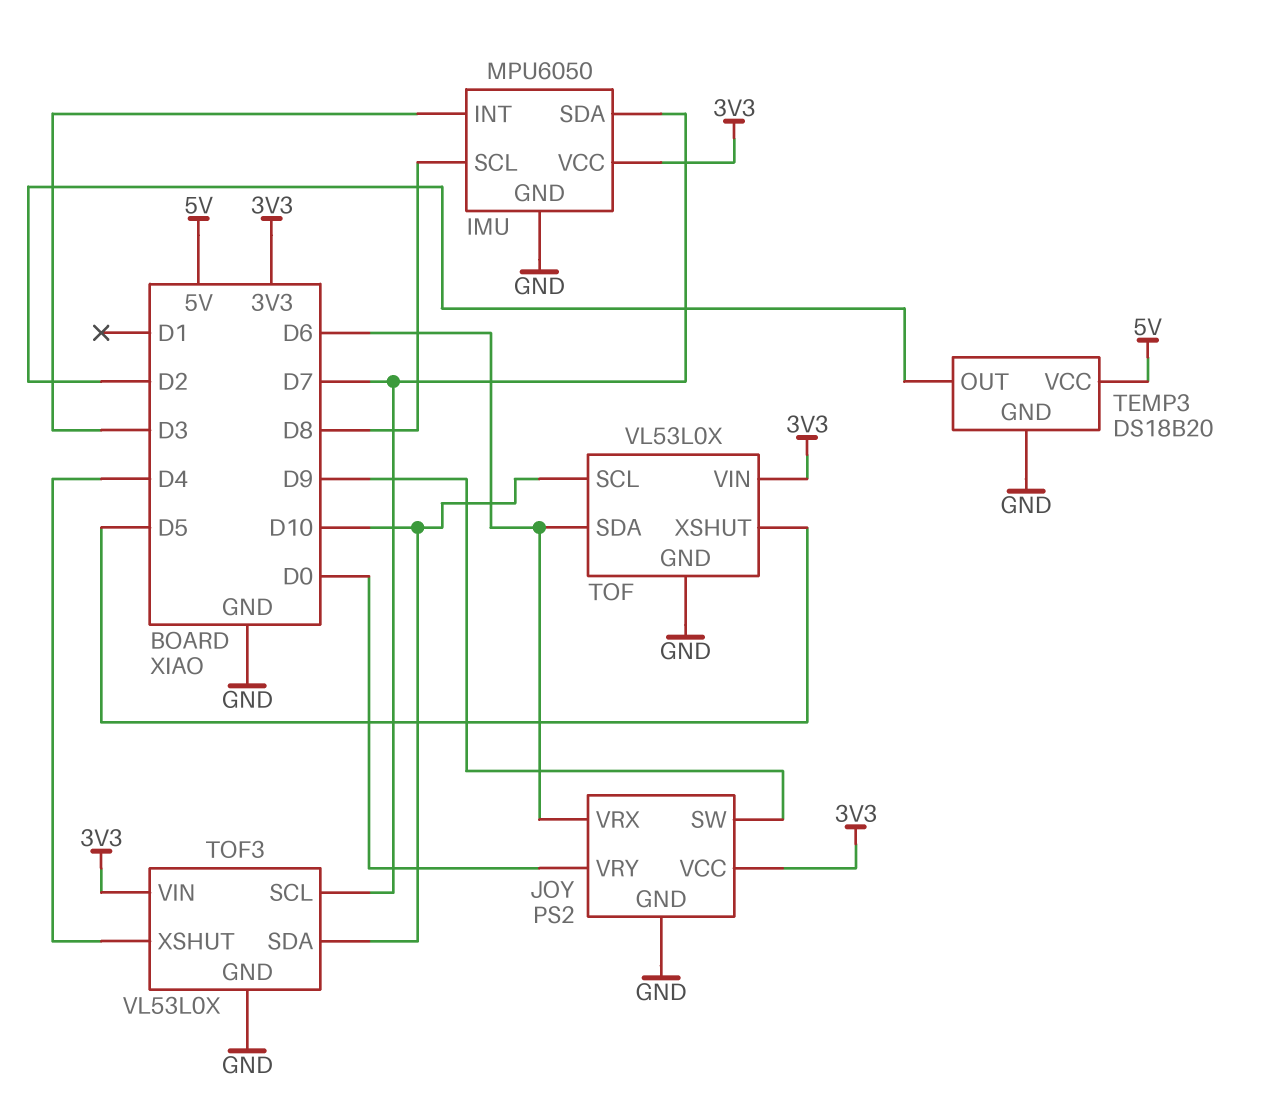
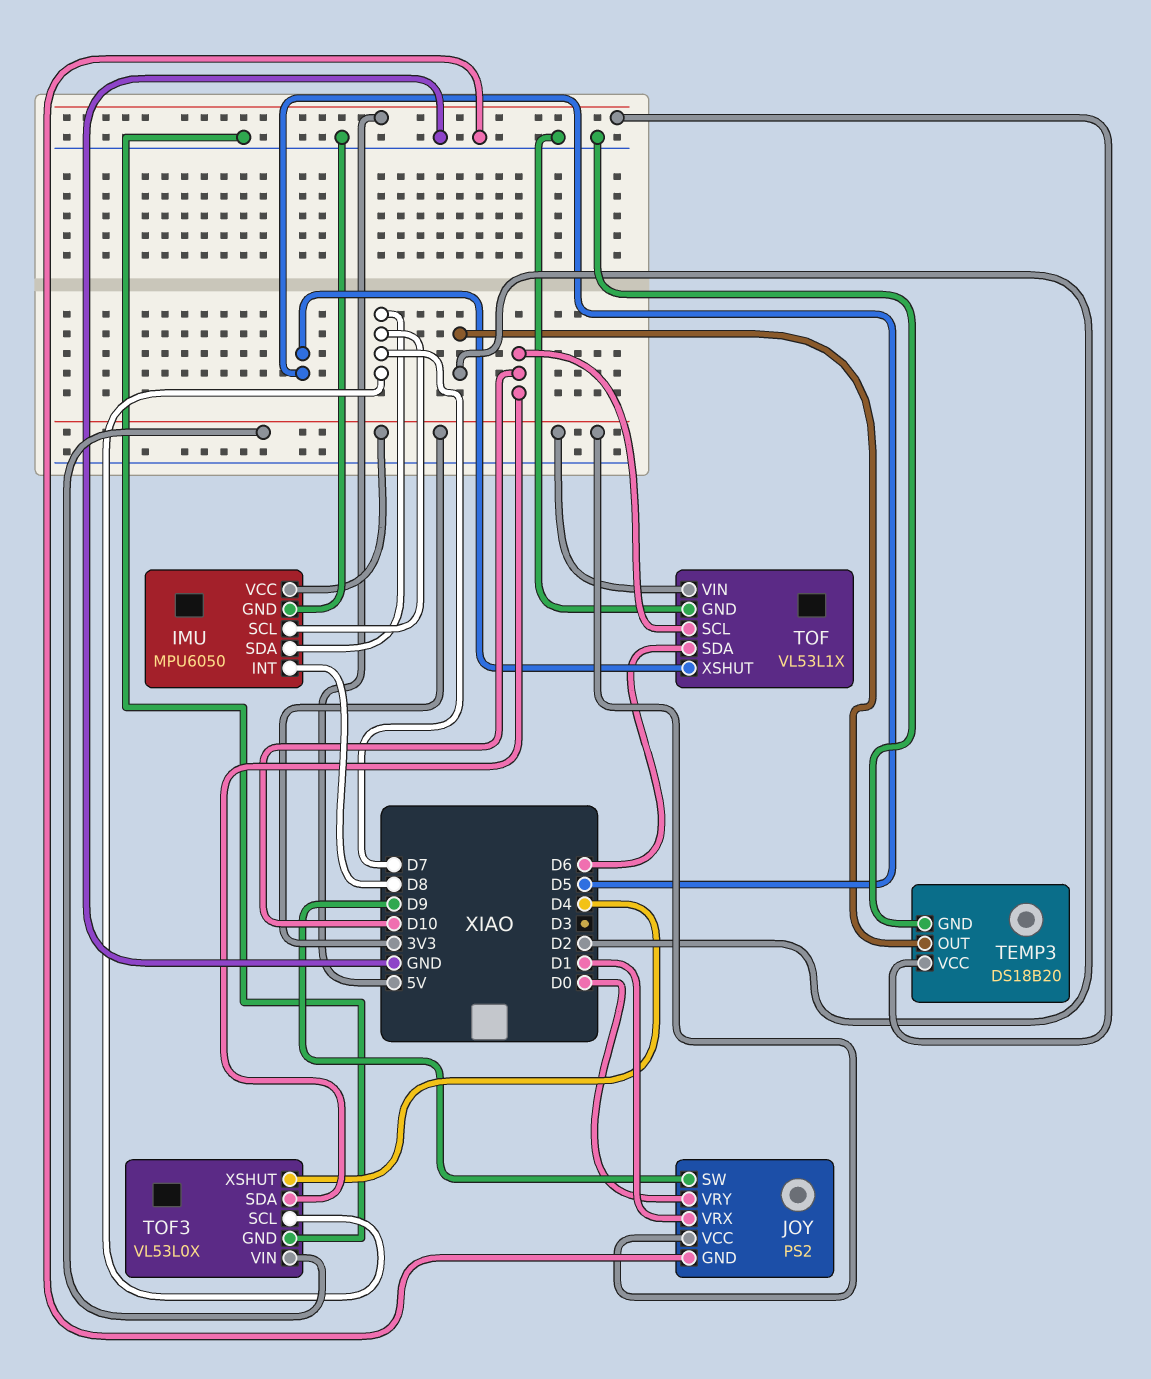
IMU pin INT: D3 -> D8
IMU pin SCL: D8 -> D7
JOY pin VRX: D6 -> D1
TOF: VL53L0X -> VL53L1X

